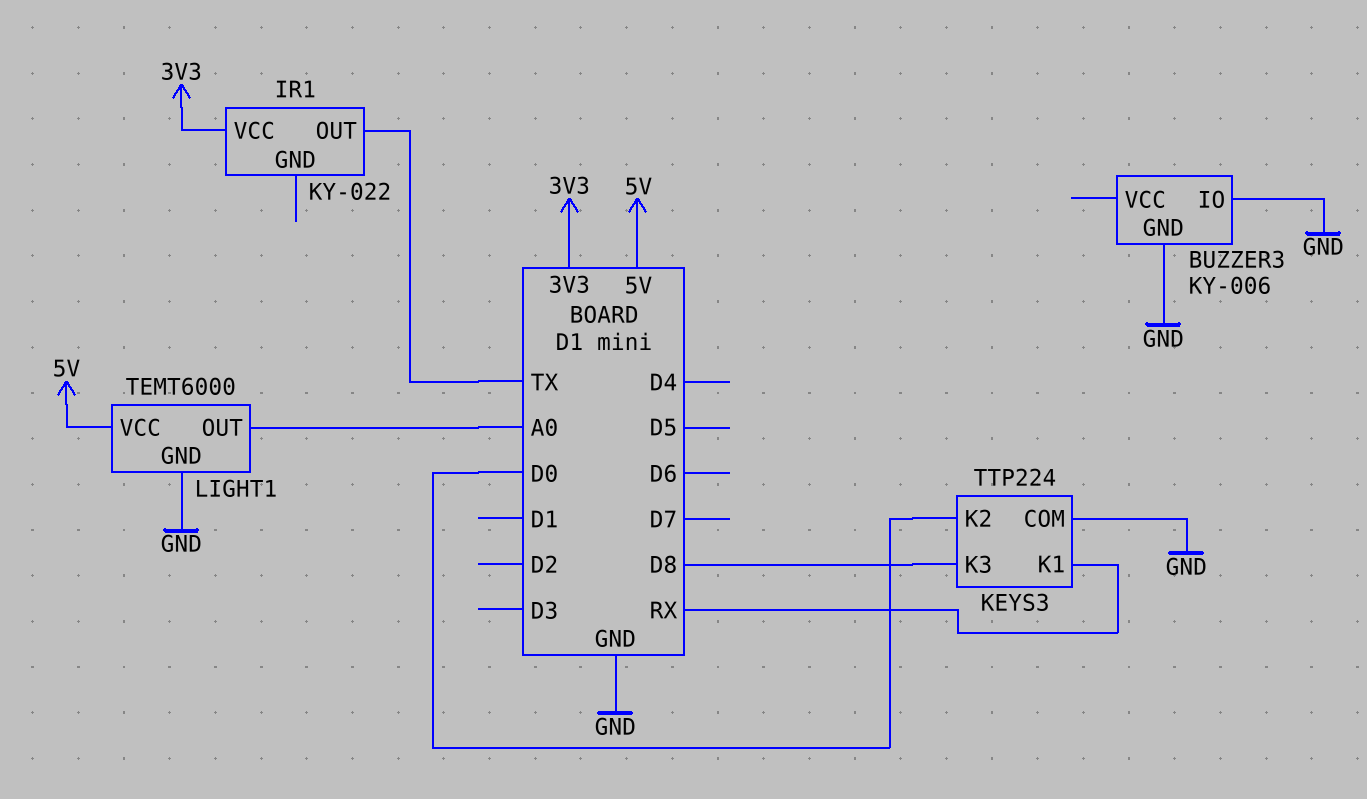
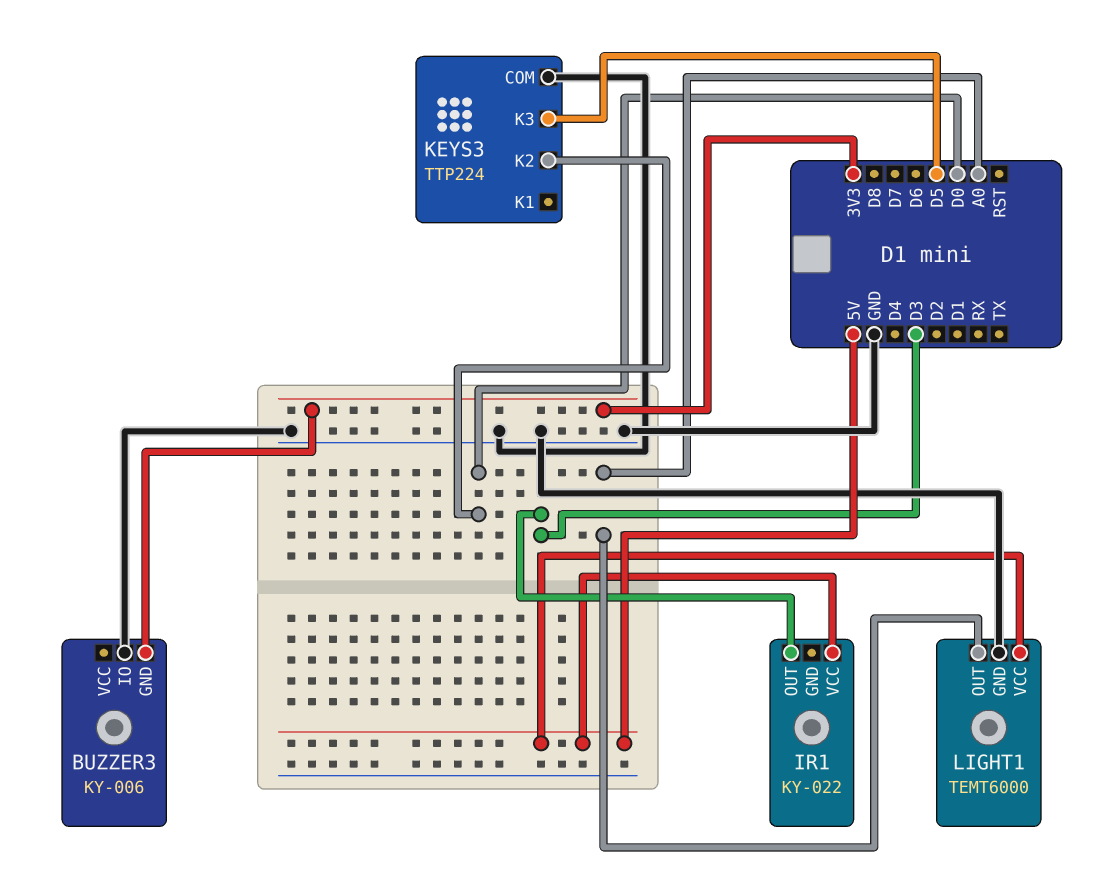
BUZZER3 pin GND: GND -> 3V3
IR1 pin OUT: TX -> D3
IR1 pin VCC: 3V3 -> 5V
KEYS3 pin K1: RX -> none
KEYS3 pin K3: D8 -> D5

